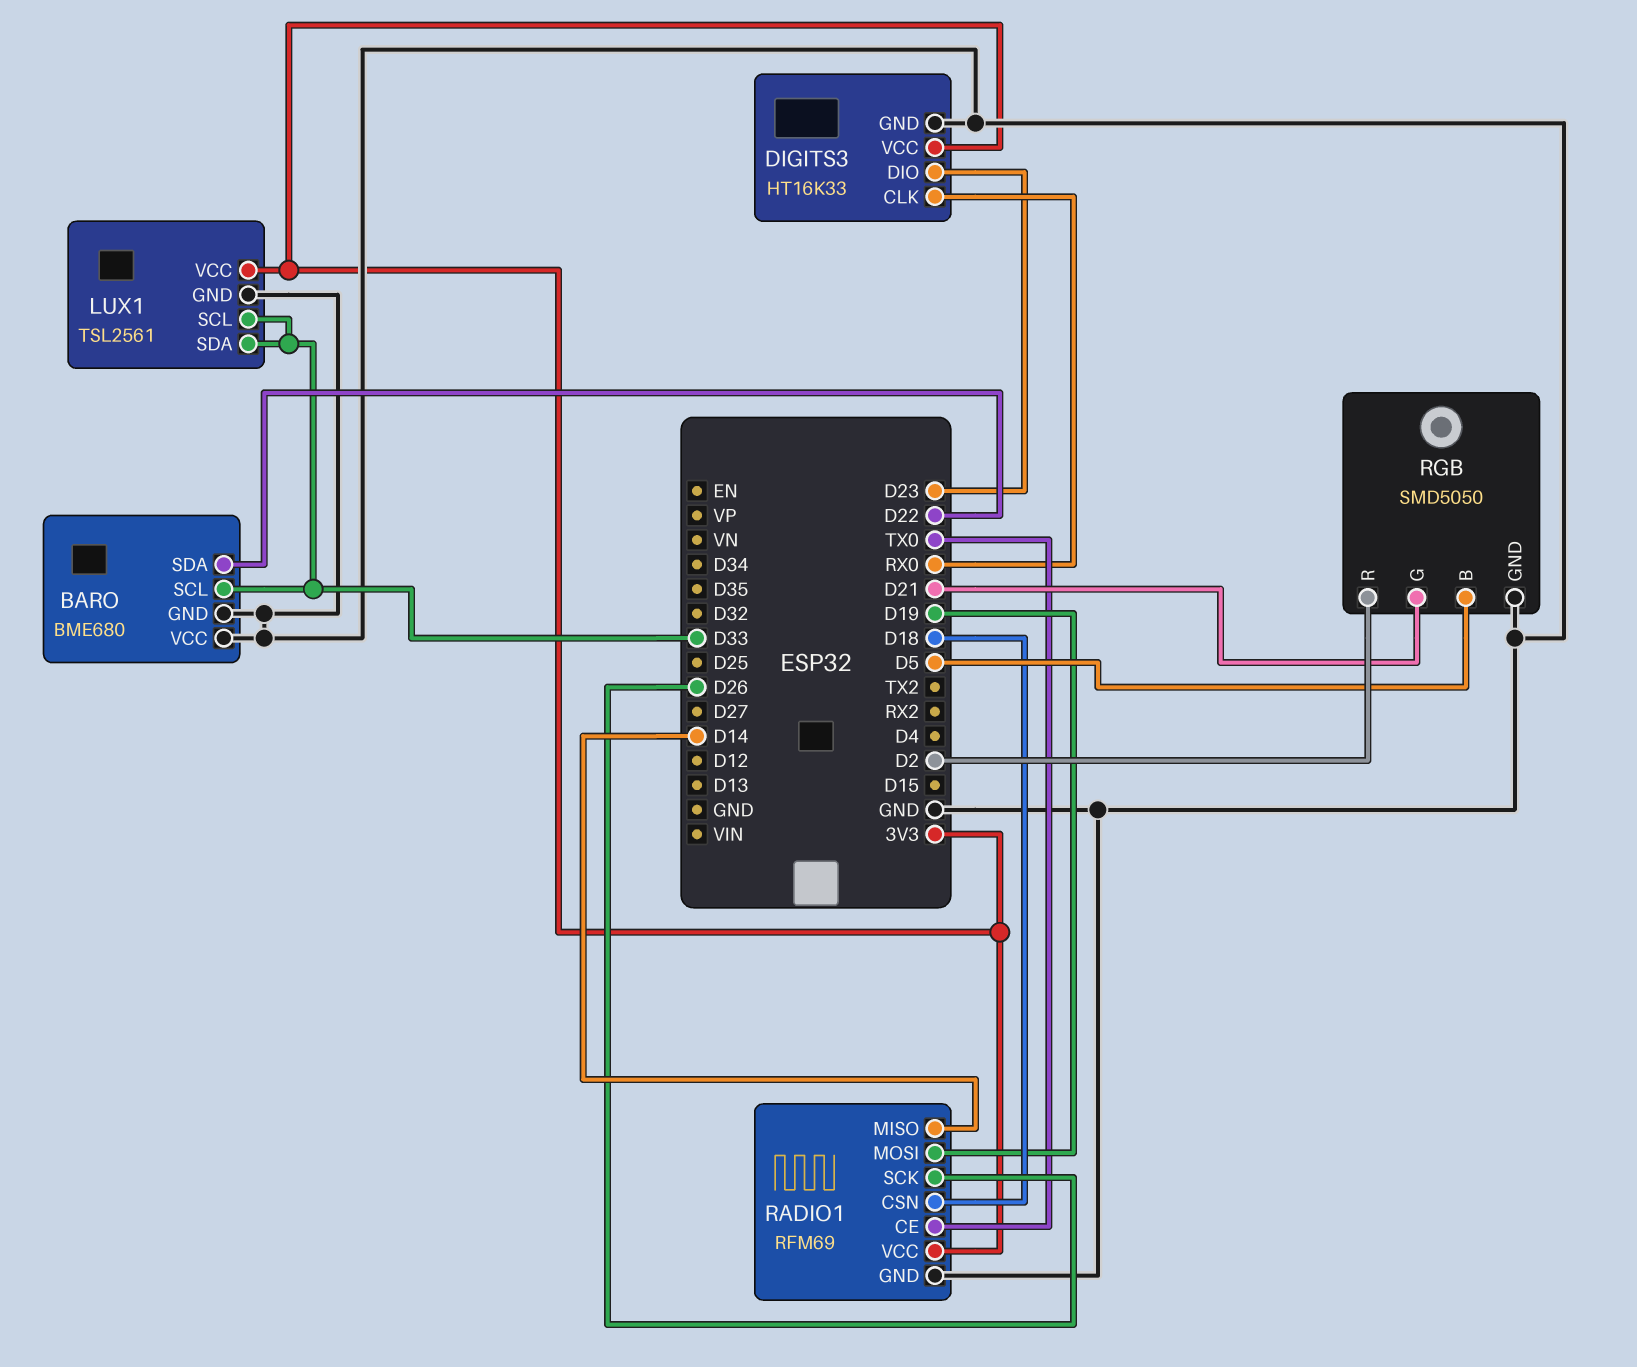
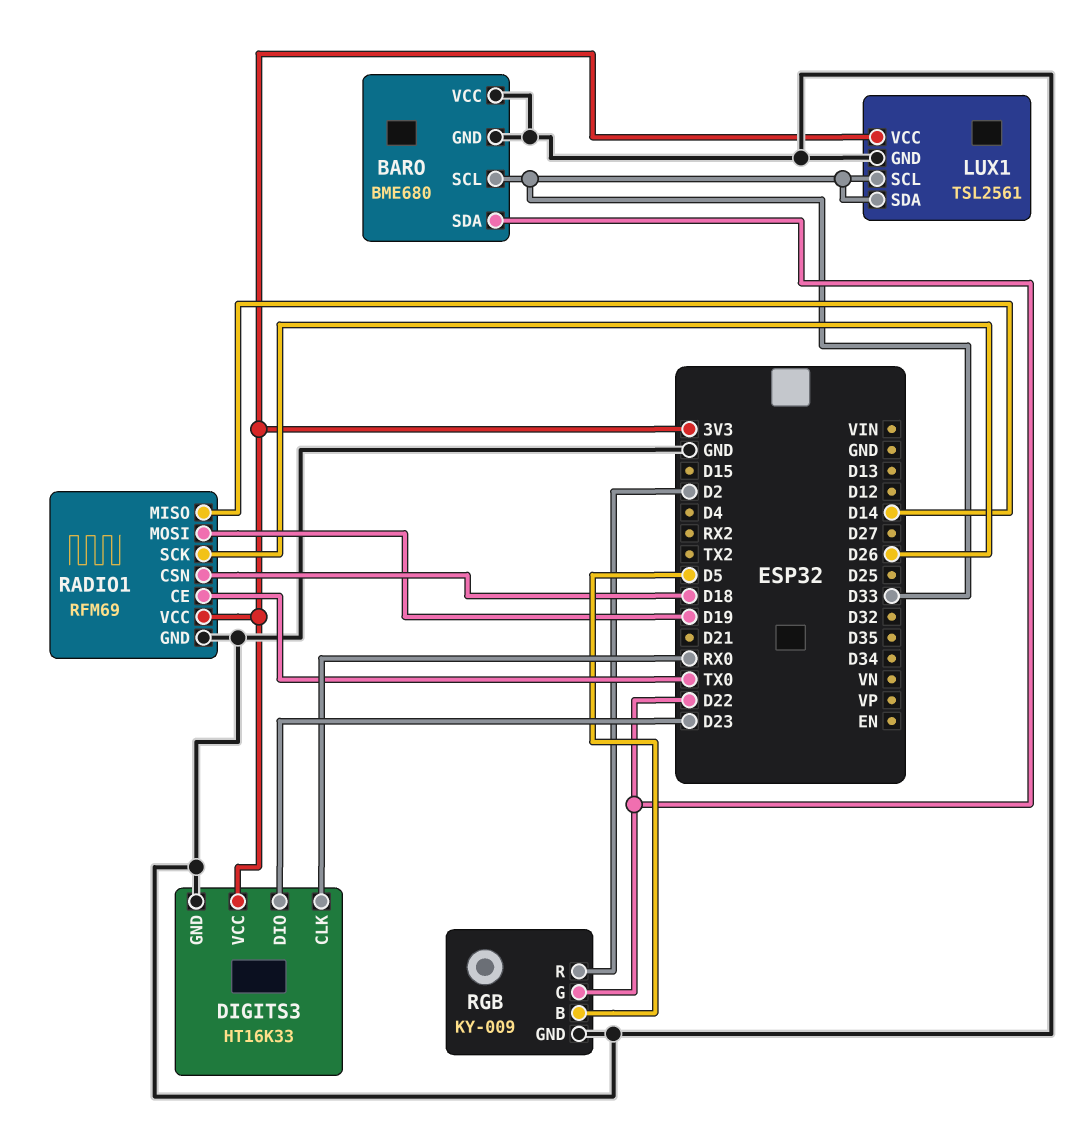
RGB: SMD5050 -> KY-009
RGB pin G: D21 -> D22

